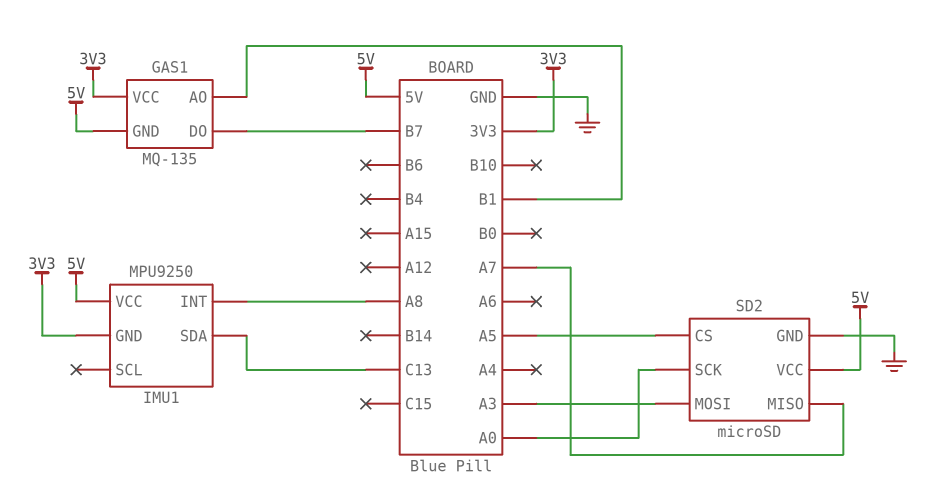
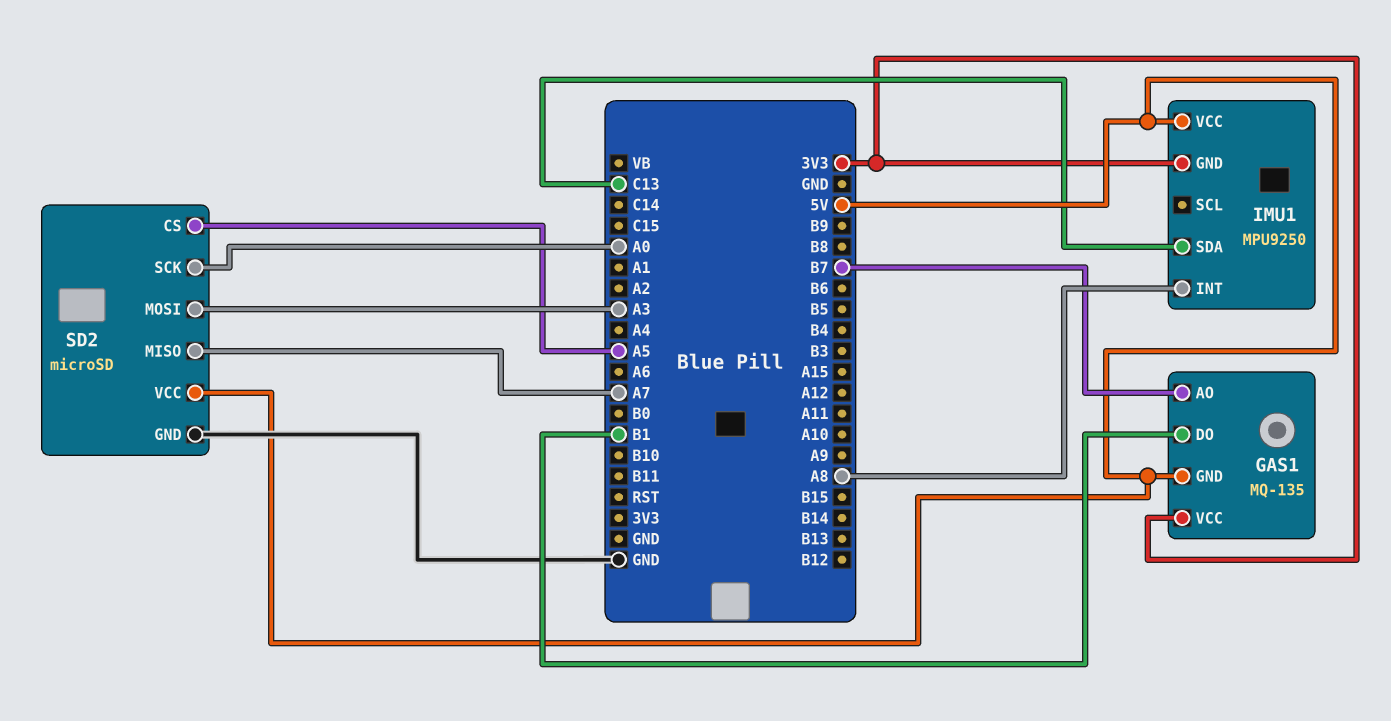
GAS1 pin AO: B1 -> B7
GAS1 pin DO: B7 -> B1

